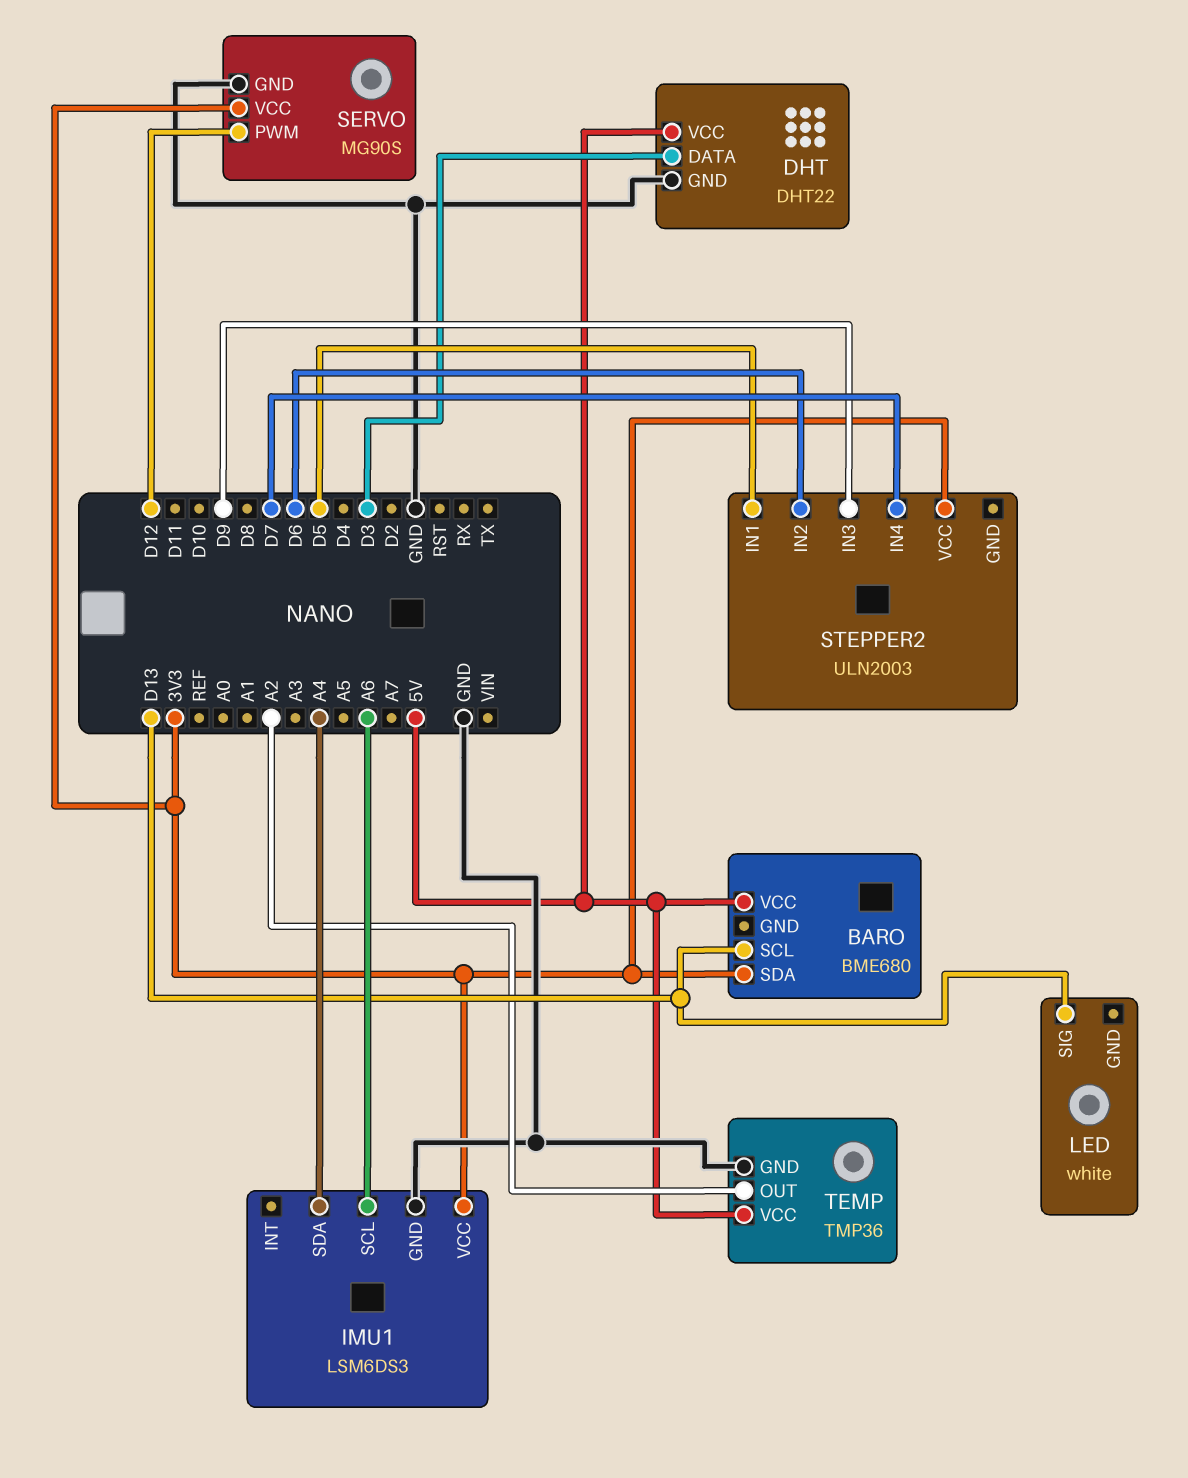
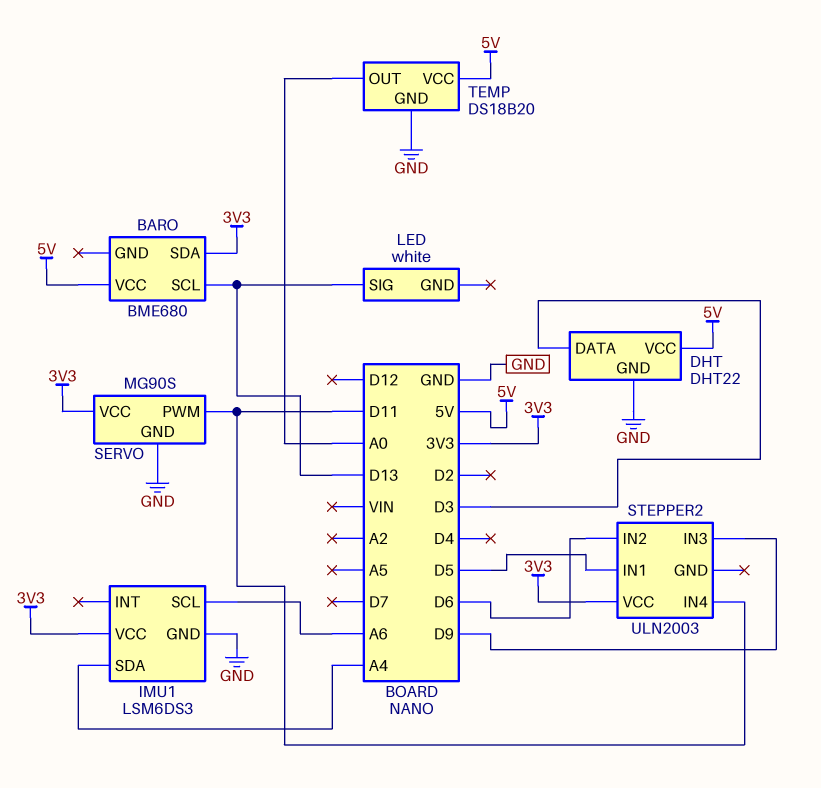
SERVO pin PWM: D12 -> D11
STEPPER2 pin IN4: D7 -> D11
TEMP: TMP36 -> DS18B20
TEMP pin OUT: A2 -> A0

